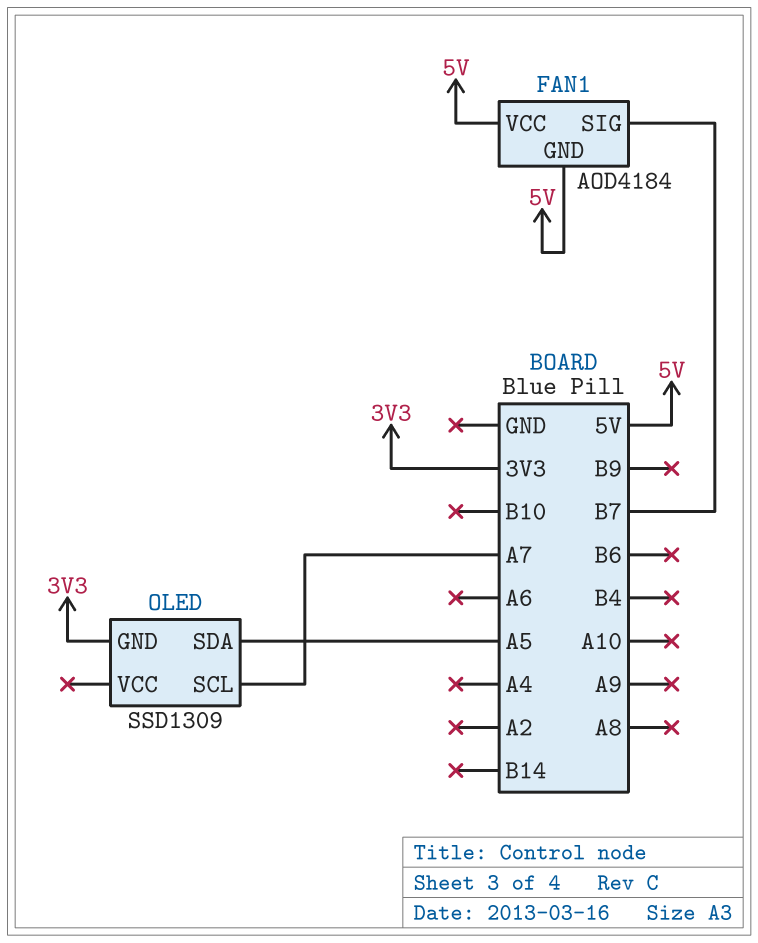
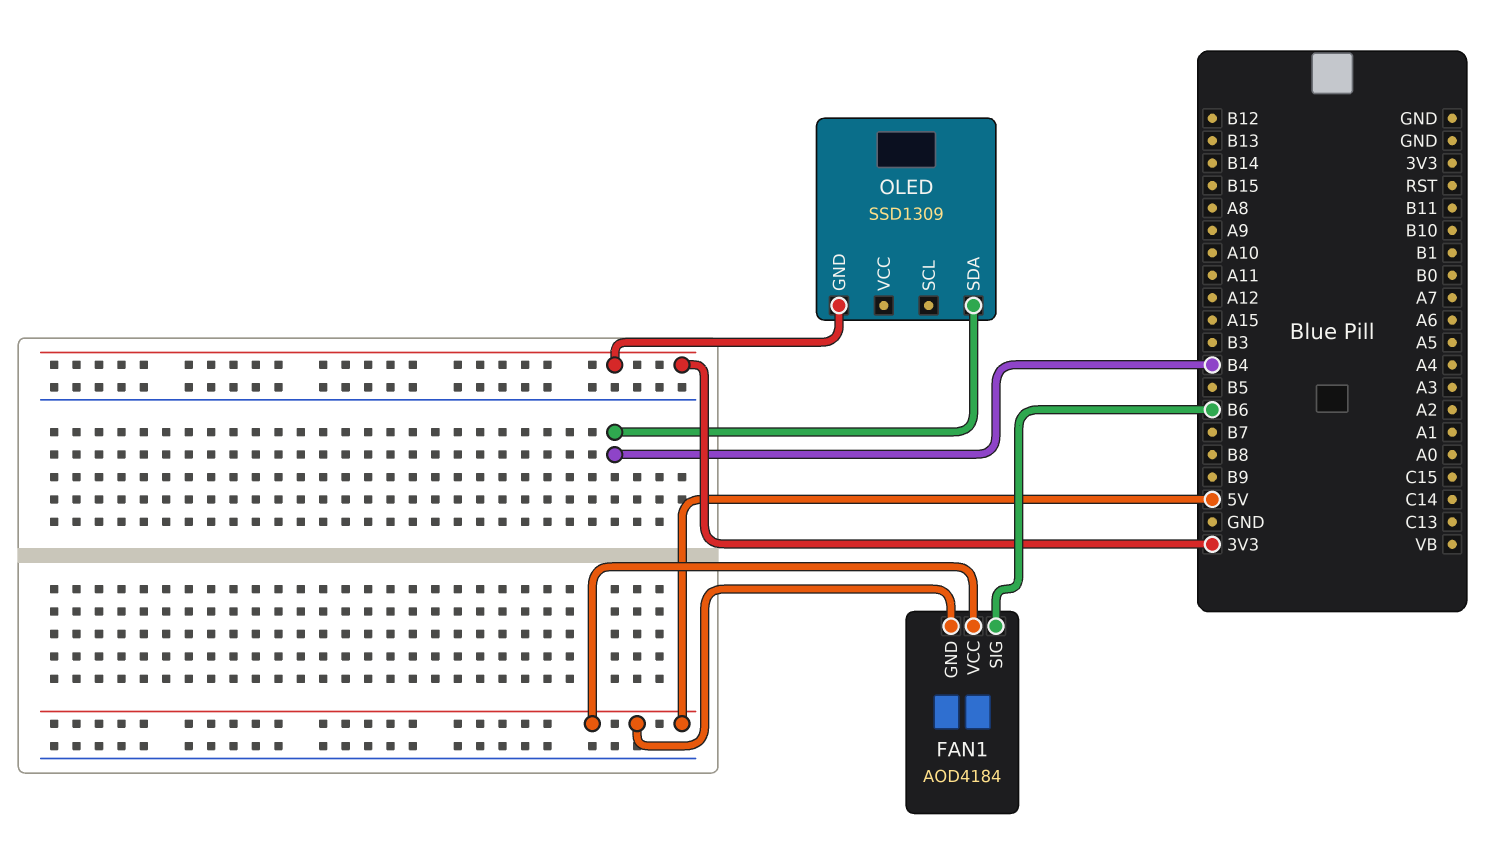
FAN1 pin SIG: B7 -> B6
OLED pin SCL: A7 -> none
OLED pin SDA: A5 -> B4

